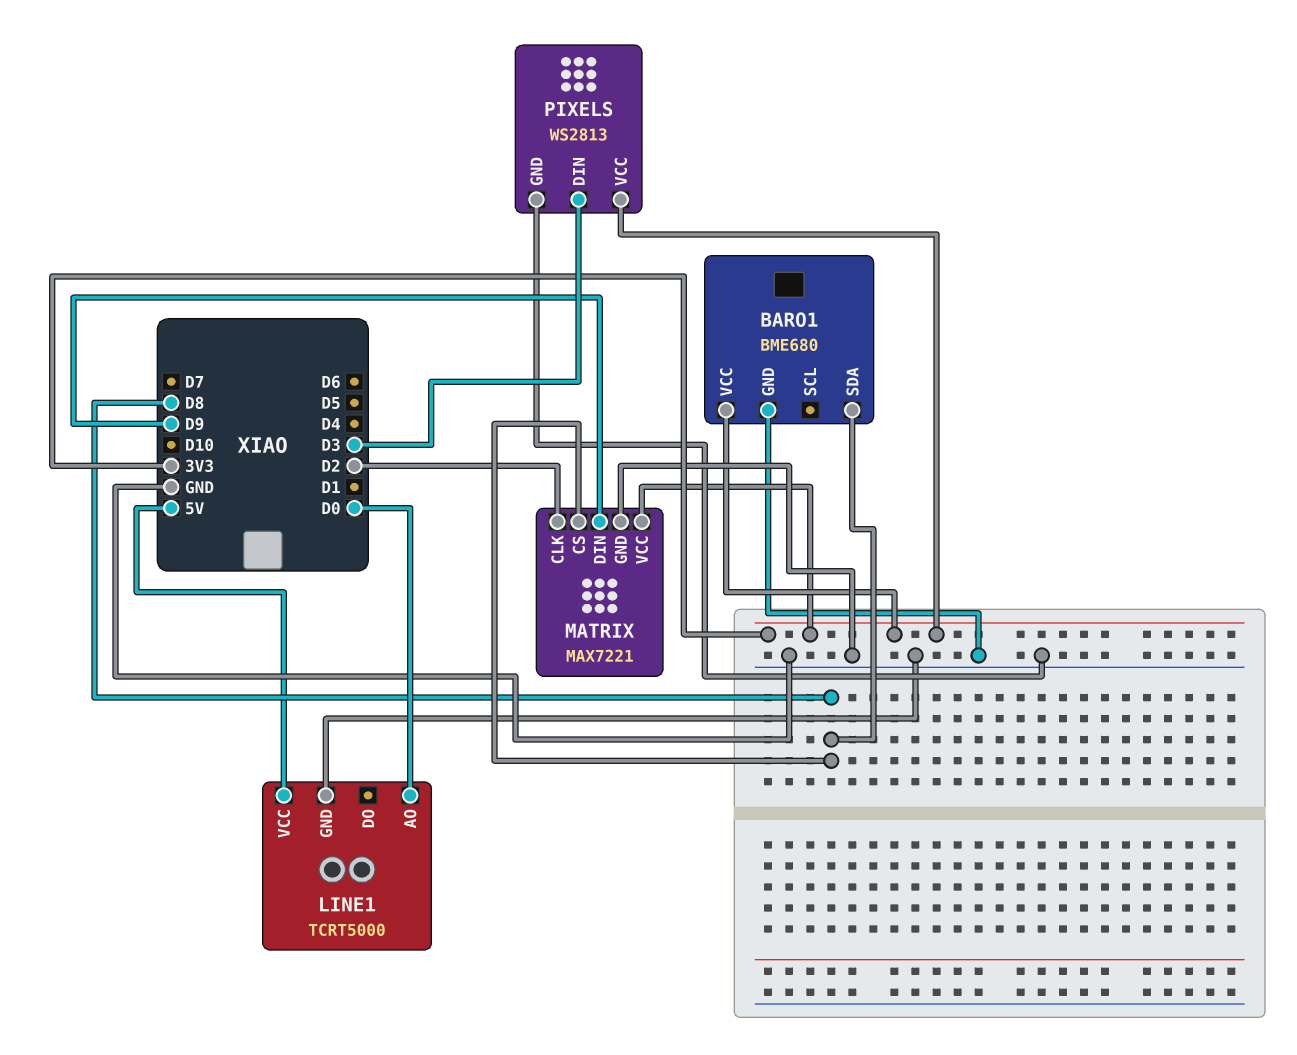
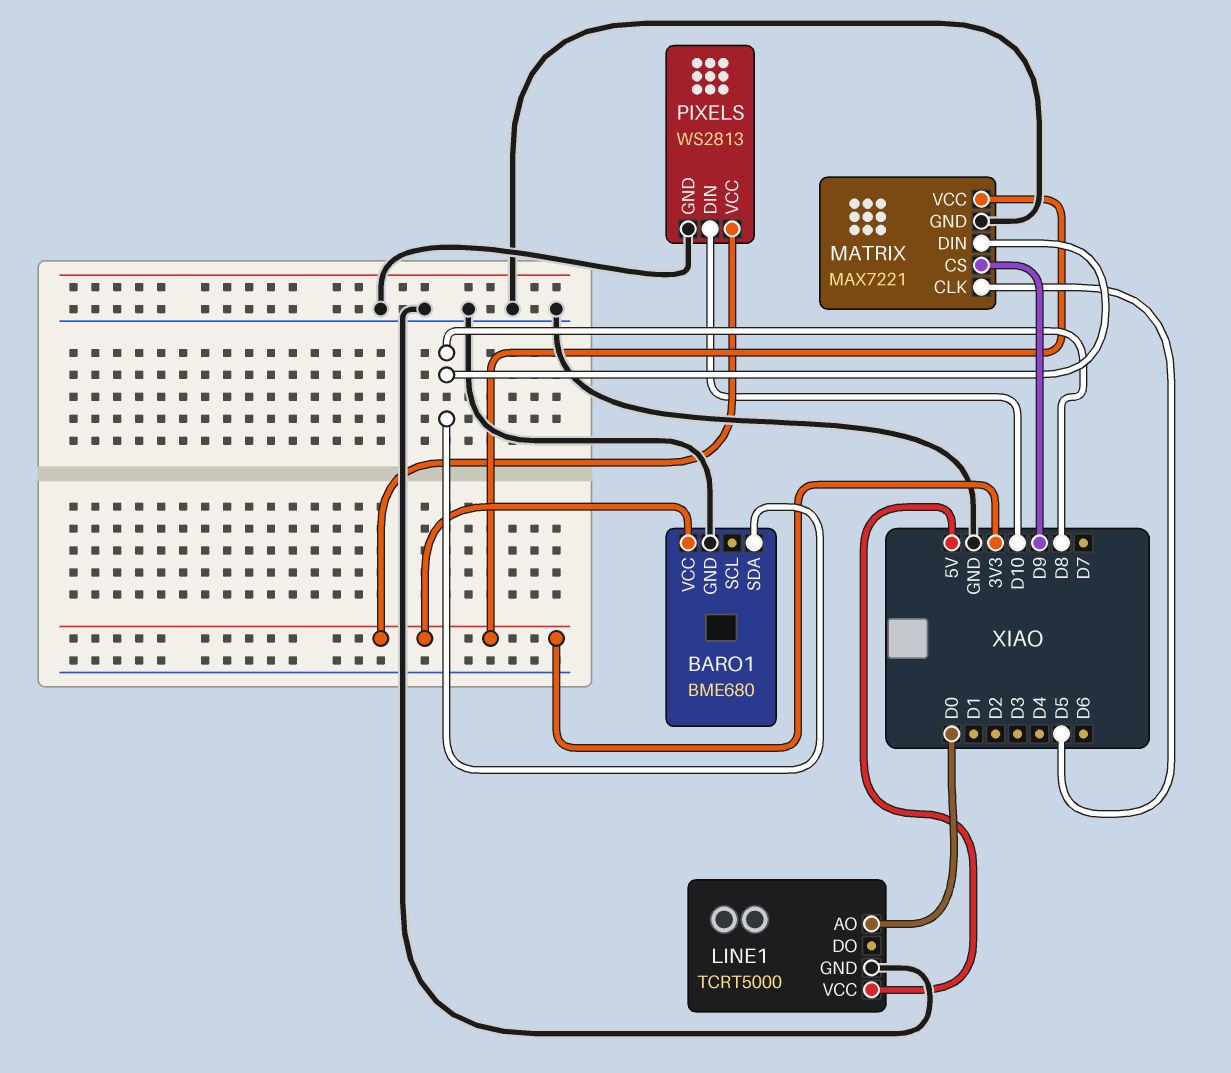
MATRIX pin CLK: D2 -> D5
MATRIX pin CS: D8 -> D9
MATRIX pin DIN: D9 -> D8
PIXELS pin DIN: D3 -> D10

